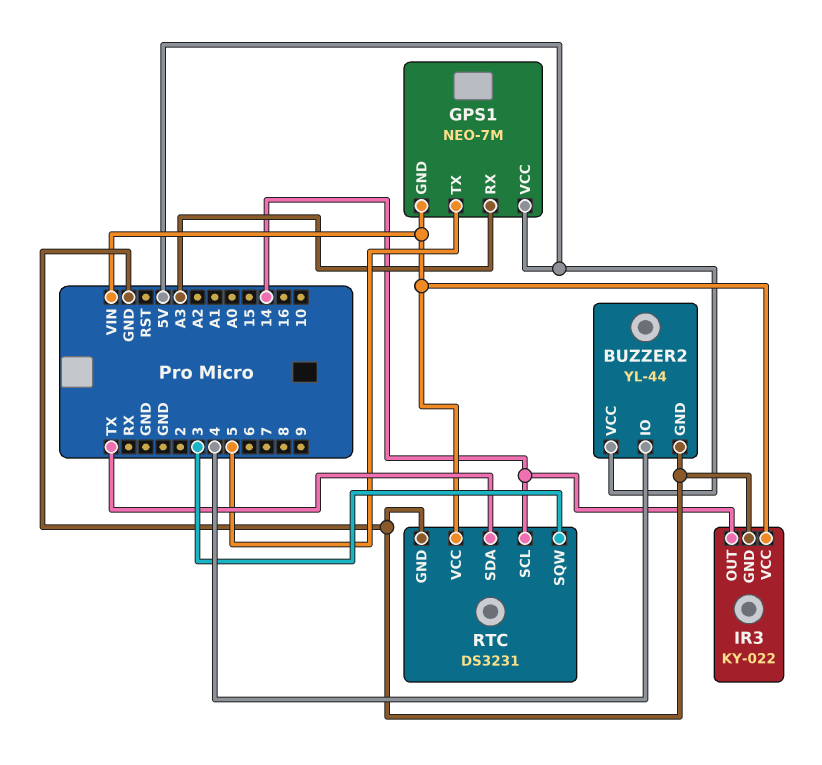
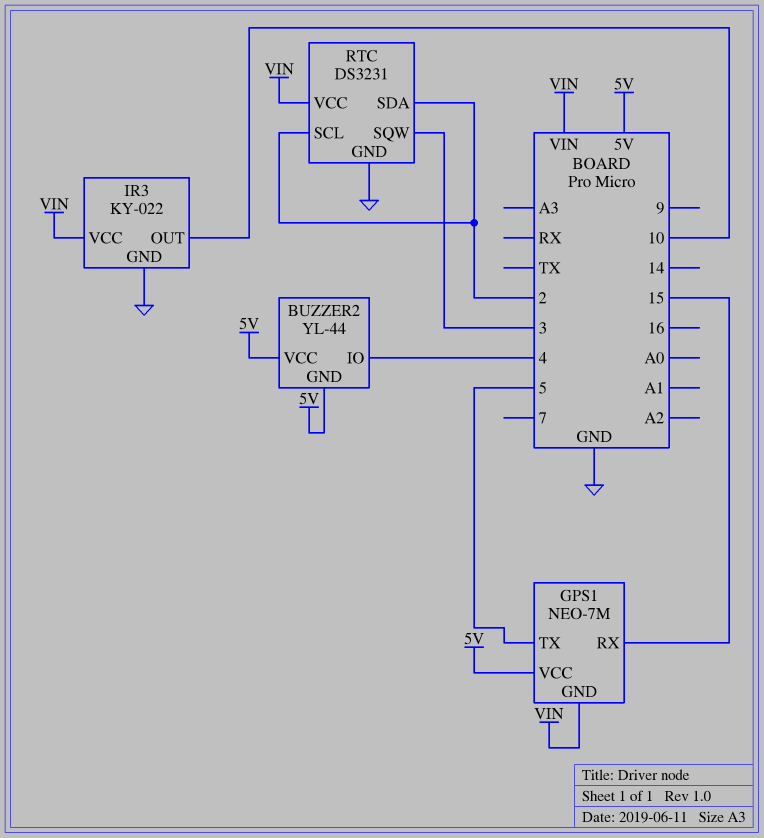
BUZZER2 pin GND: GND -> 5V
GPS1 pin RX: A3 -> 15
IR3 pin OUT: 14 -> 10
RTC pin SCL: 14 -> 2
RTC pin SDA: TX -> 2

